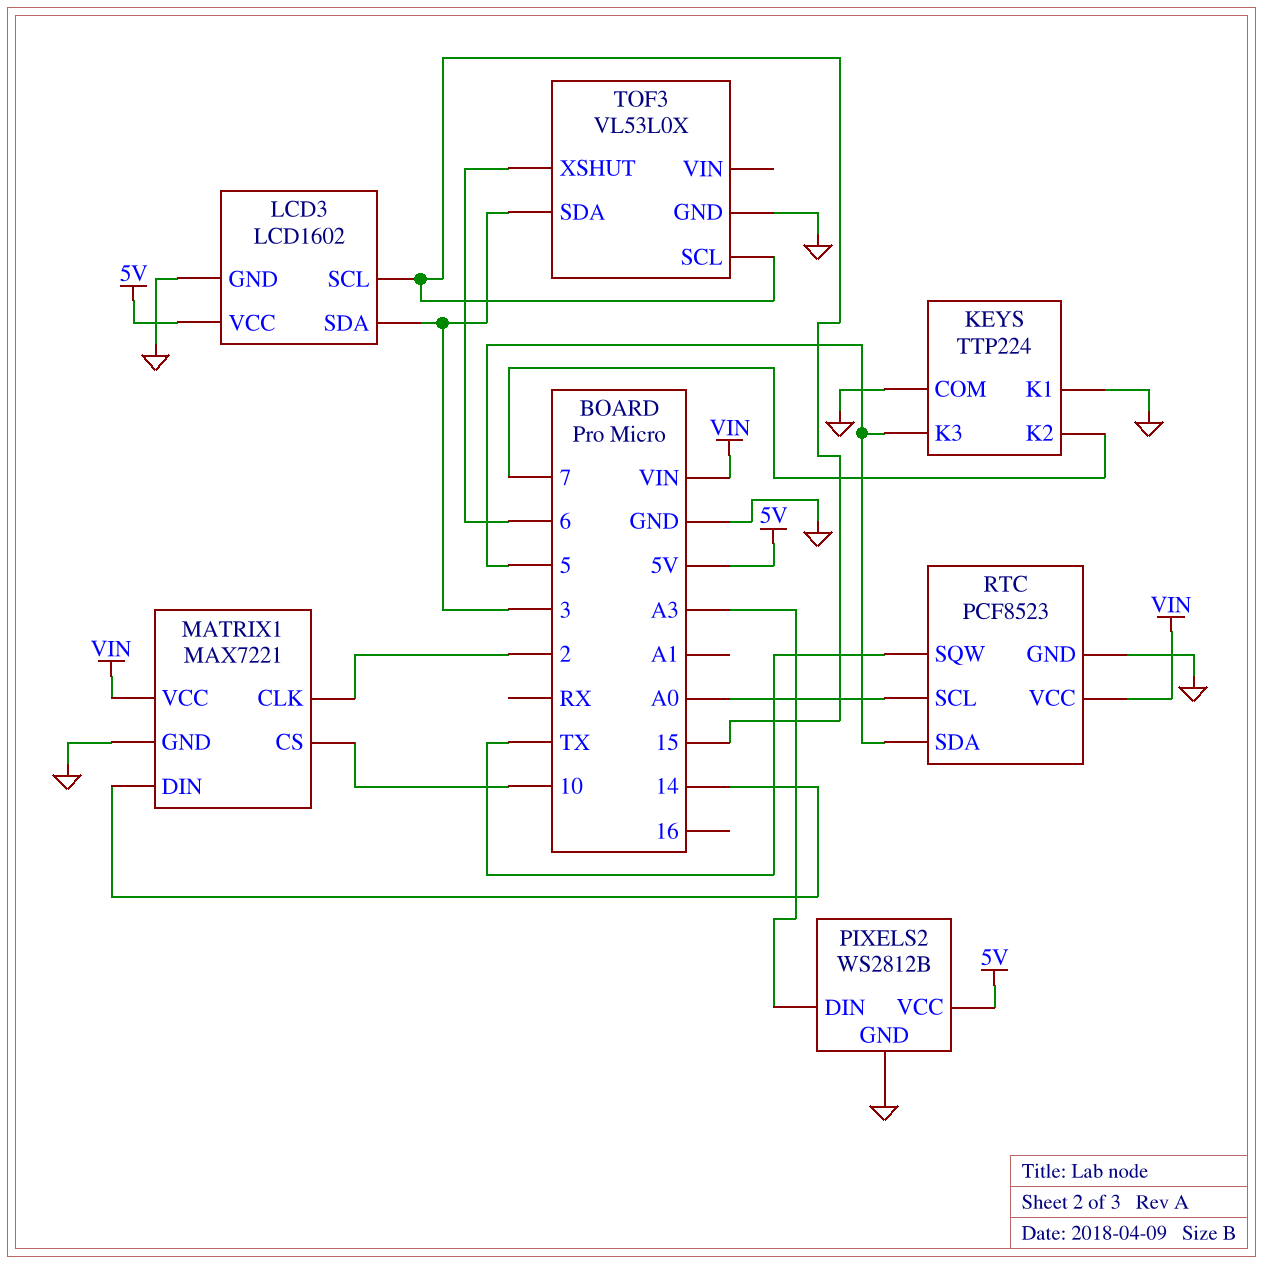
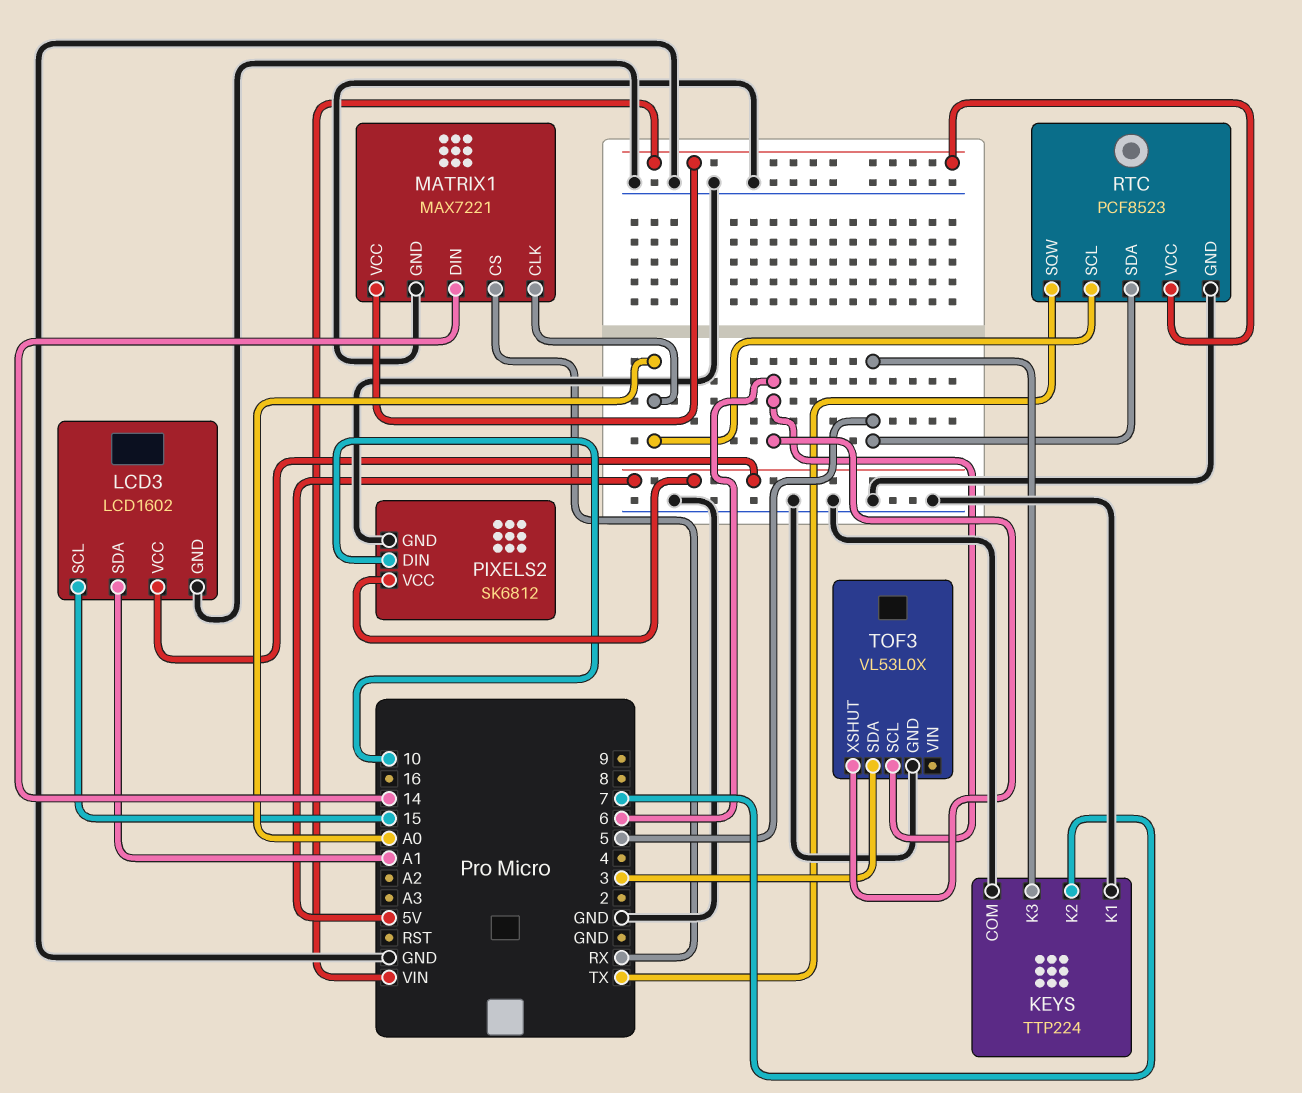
LCD3 pin SDA: 3 -> A1
MATRIX1 pin CLK: 2 -> A0
MATRIX1 pin CS: 10 -> RX
PIXELS2: WS2812B -> SK6812
PIXELS2 pin DIN: A3 -> 10
TOF3 pin SCL: 15 -> 6

